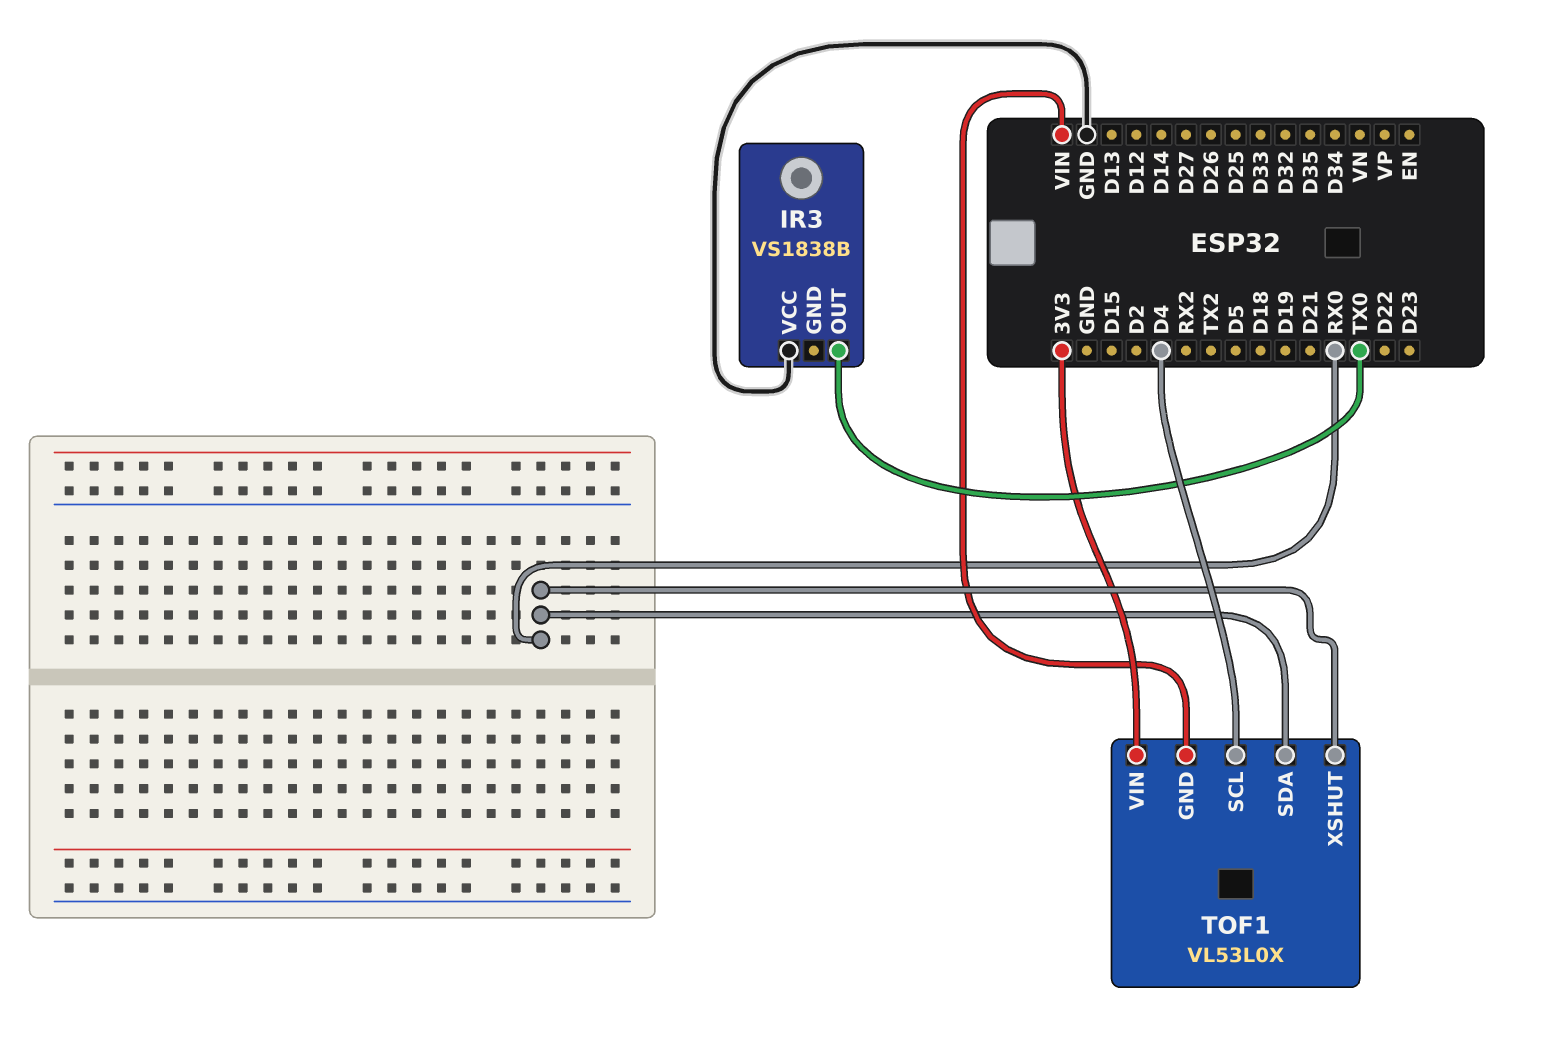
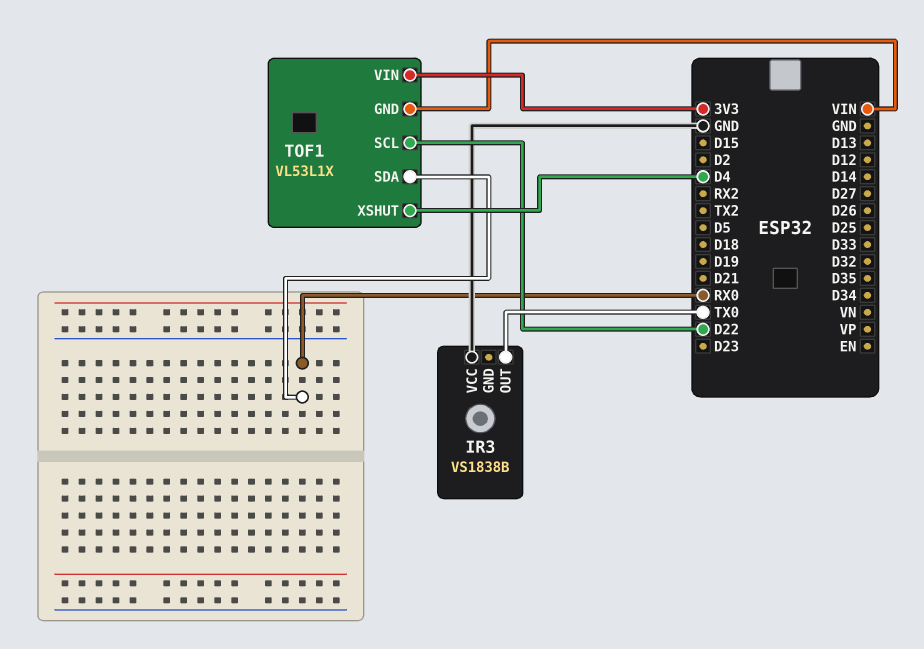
TOF1: VL53L0X -> VL53L1X
TOF1 pin SCL: D4 -> D22
TOF1 pin XSHUT: RX0 -> D4

